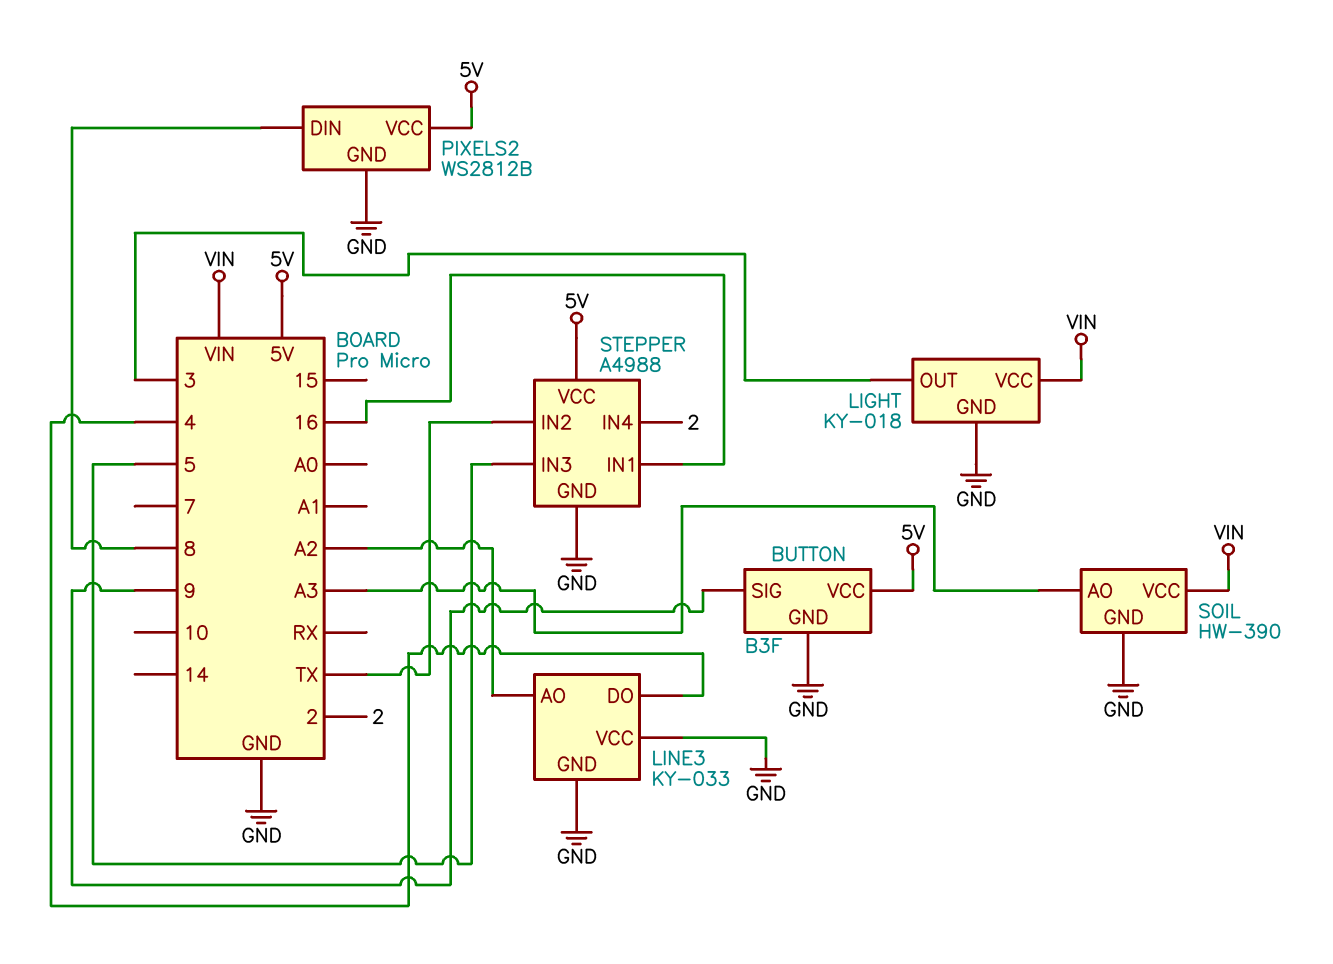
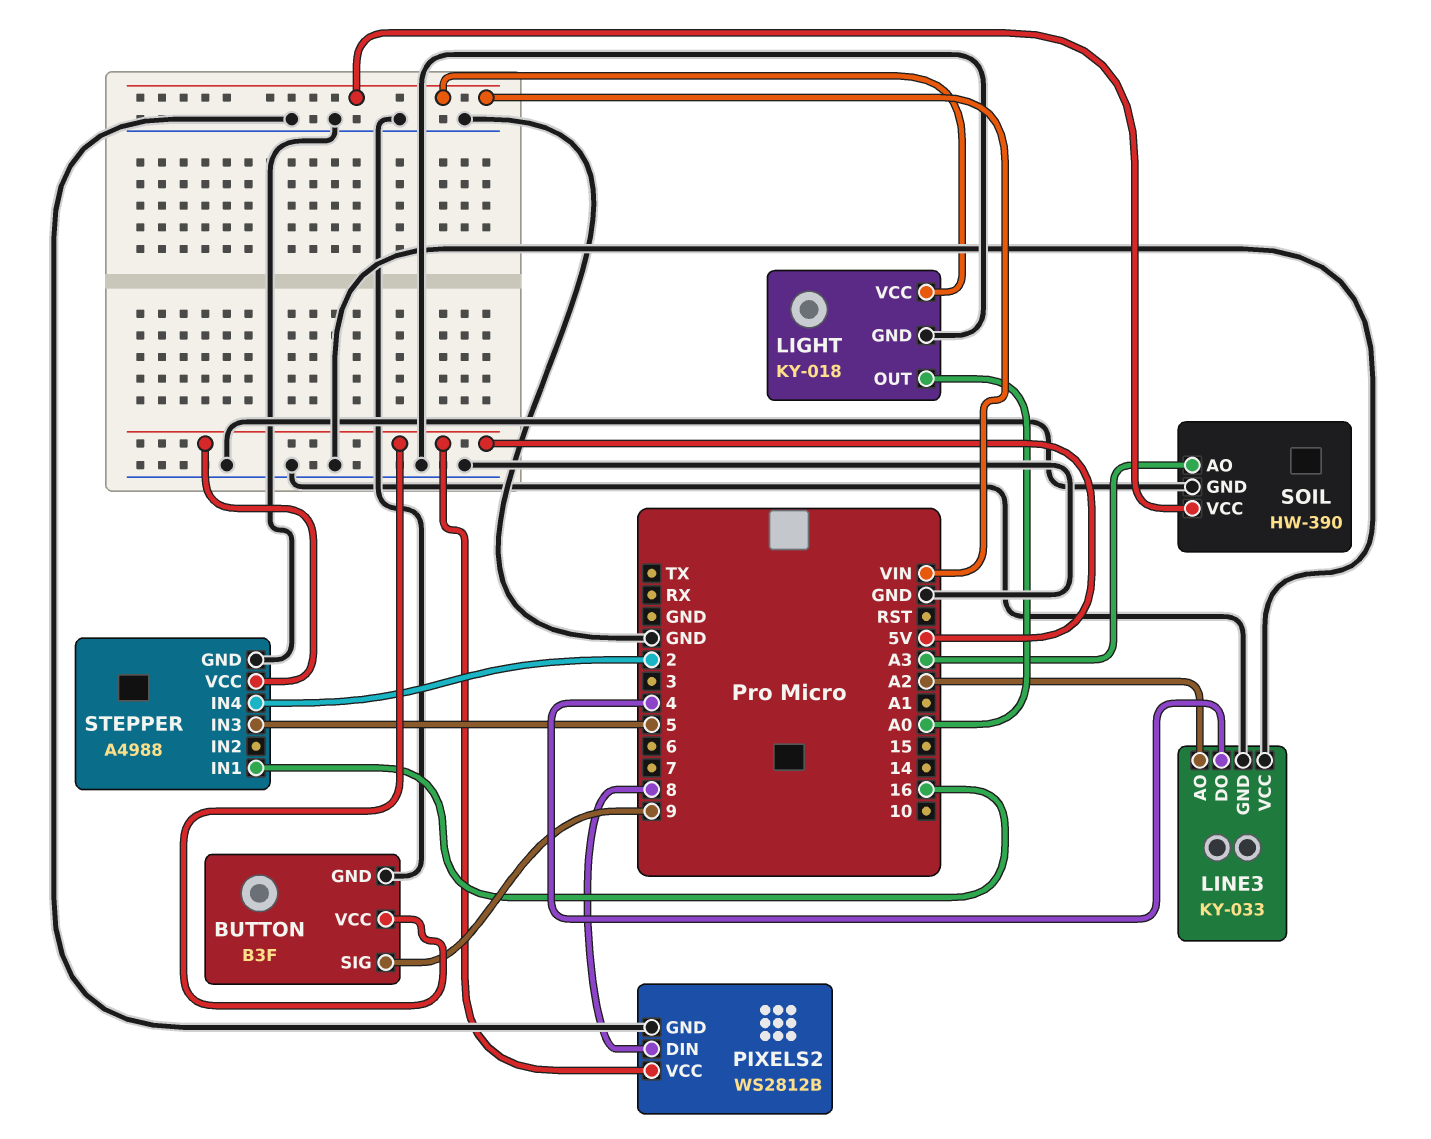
LIGHT pin OUT: 3 -> A0
STEPPER pin IN2: TX -> none

